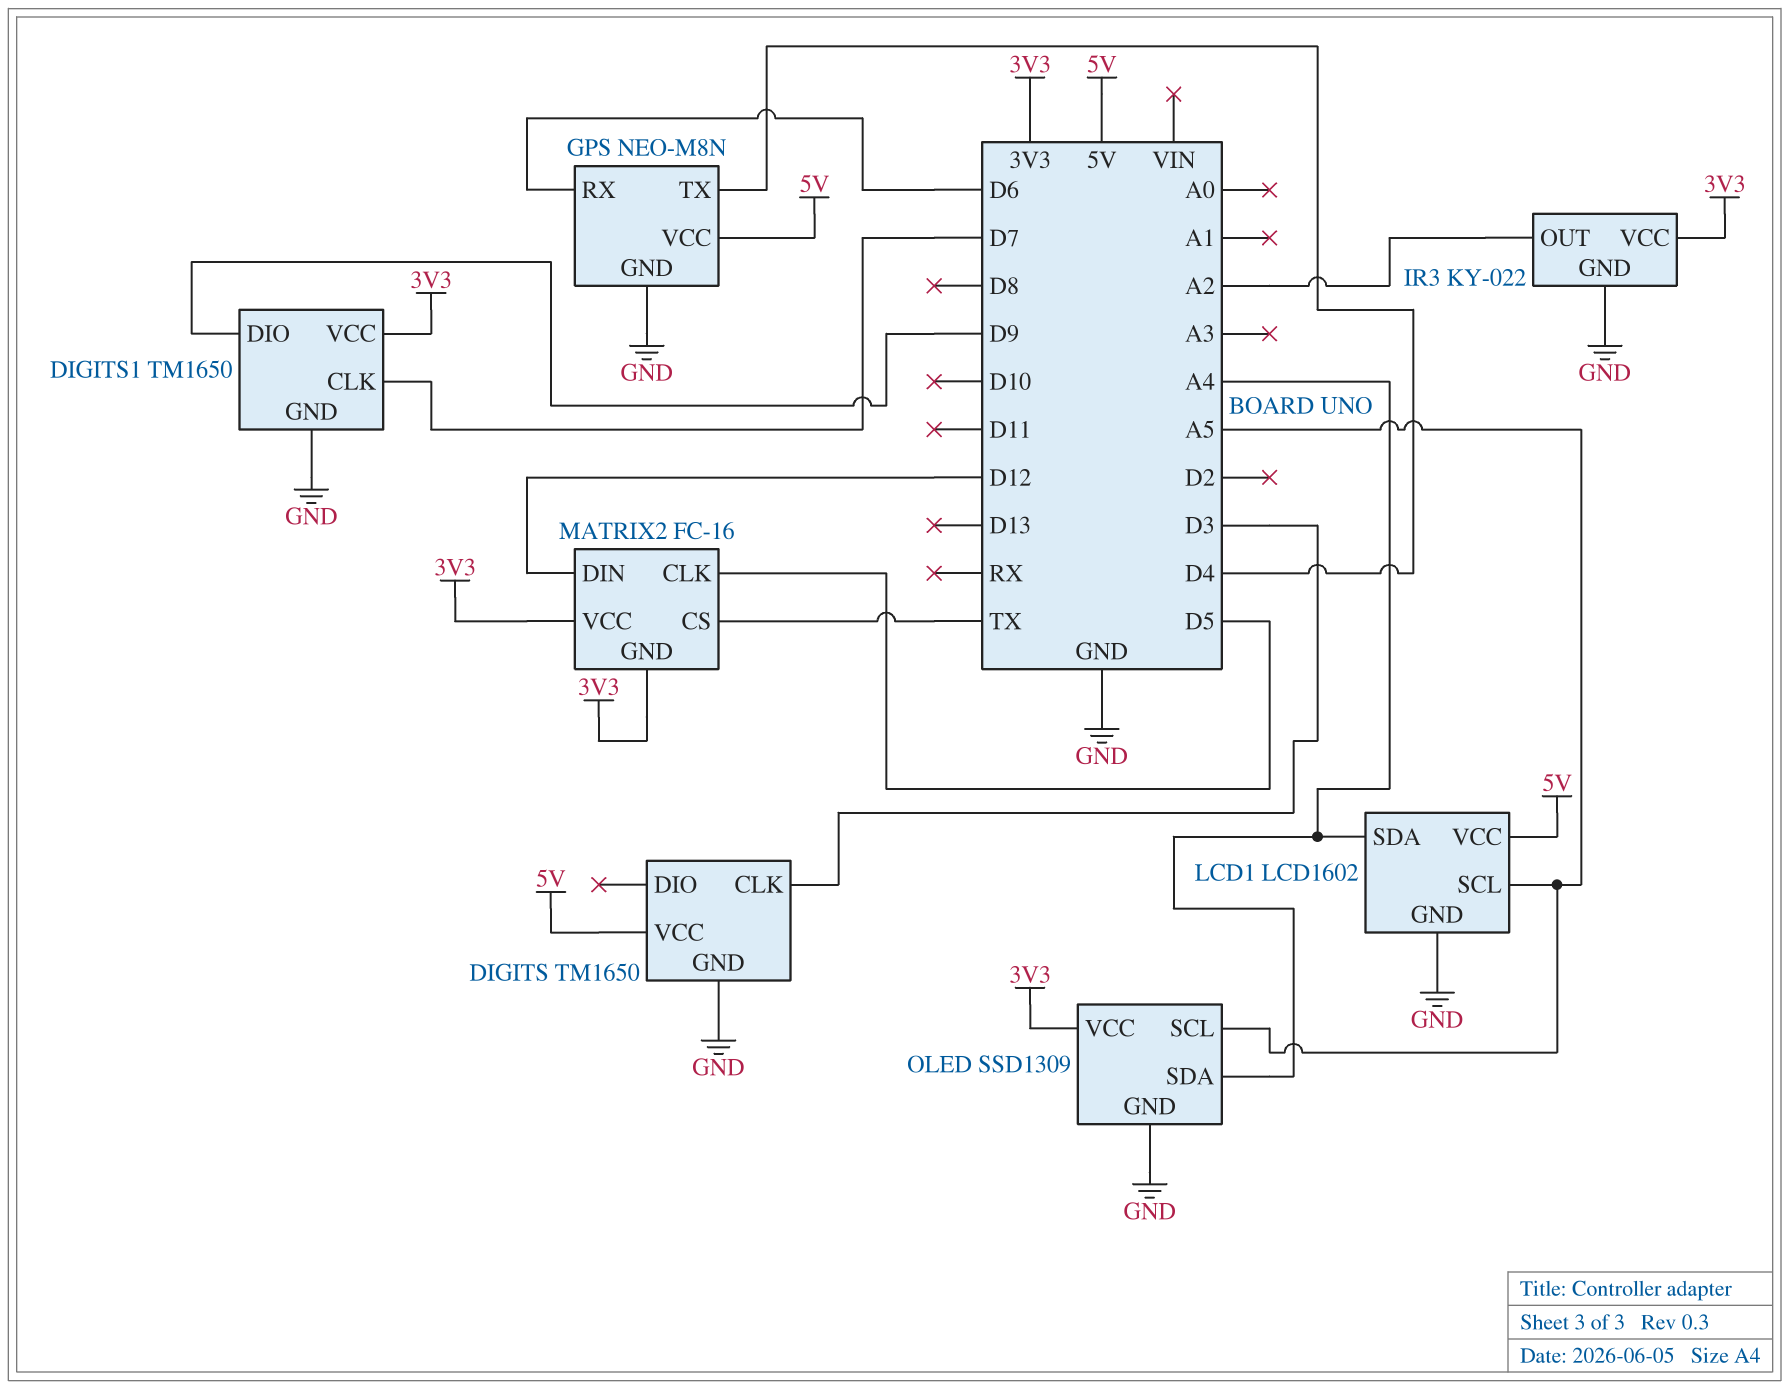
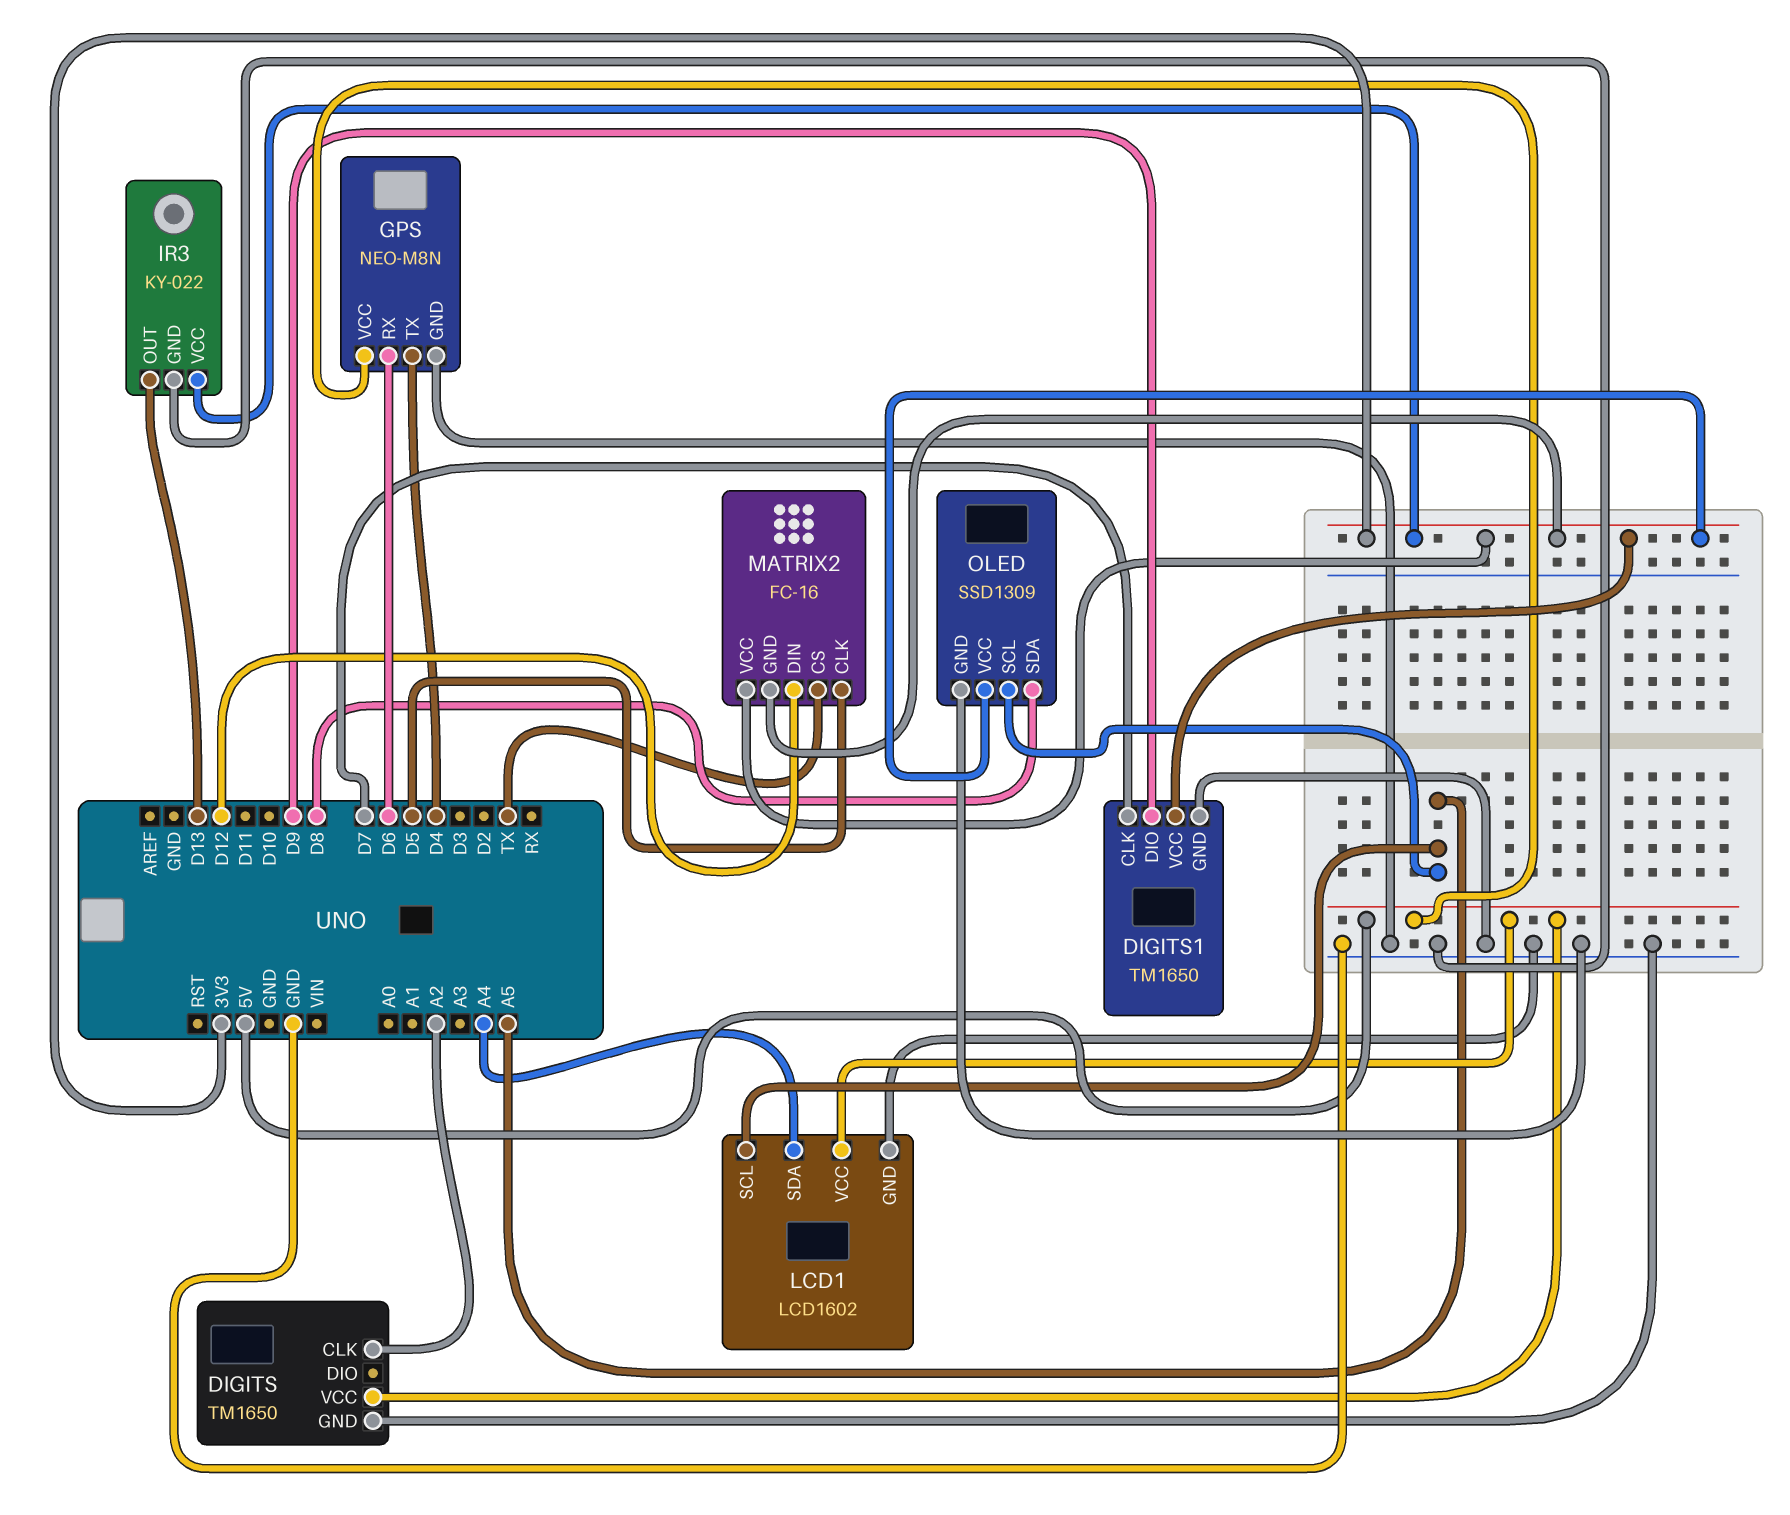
DIGITS pin CLK: D3 -> A2
IR3 pin OUT: A2 -> D13
OLED pin SDA: A4 -> D8

